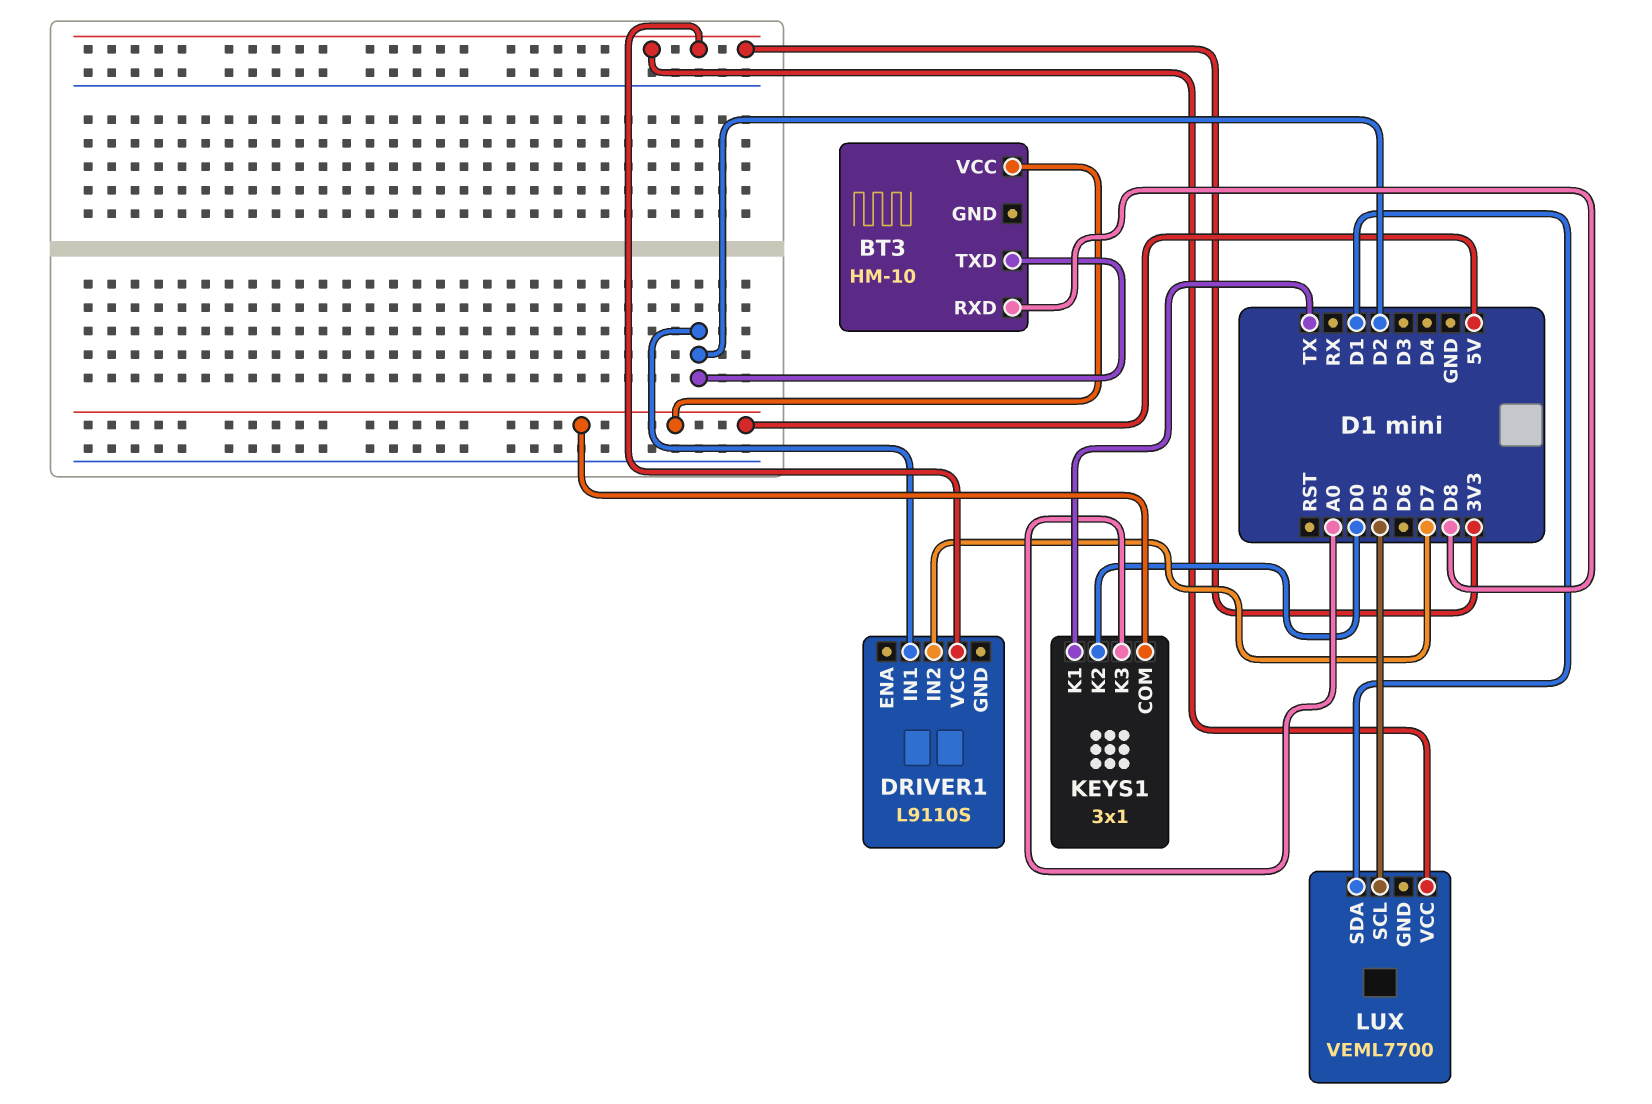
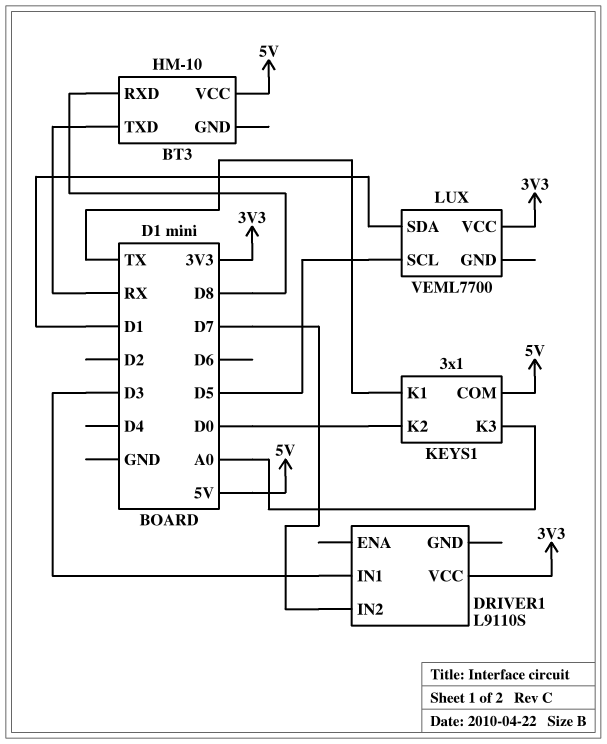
BT3 pin TXD: D2 -> RX
DRIVER1 pin IN1: D2 -> D3

